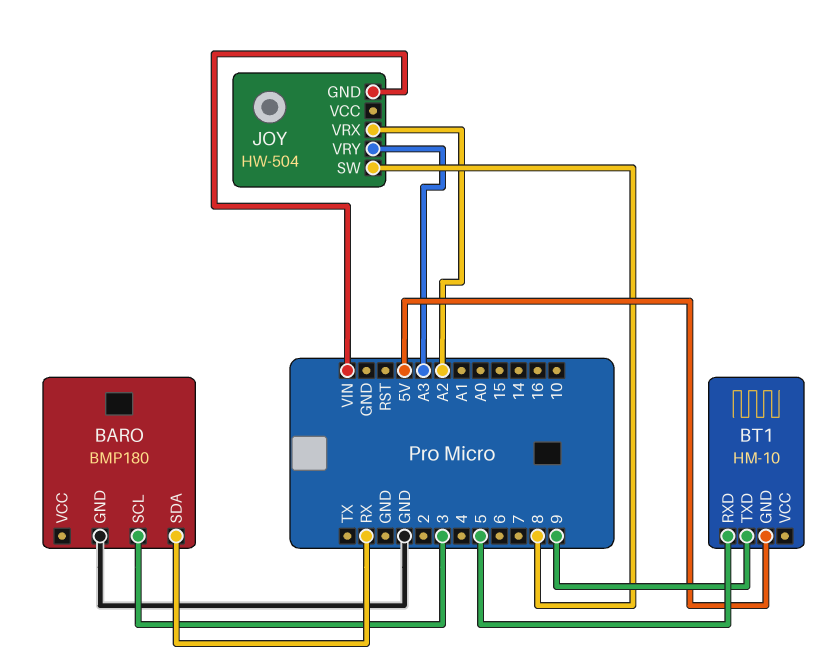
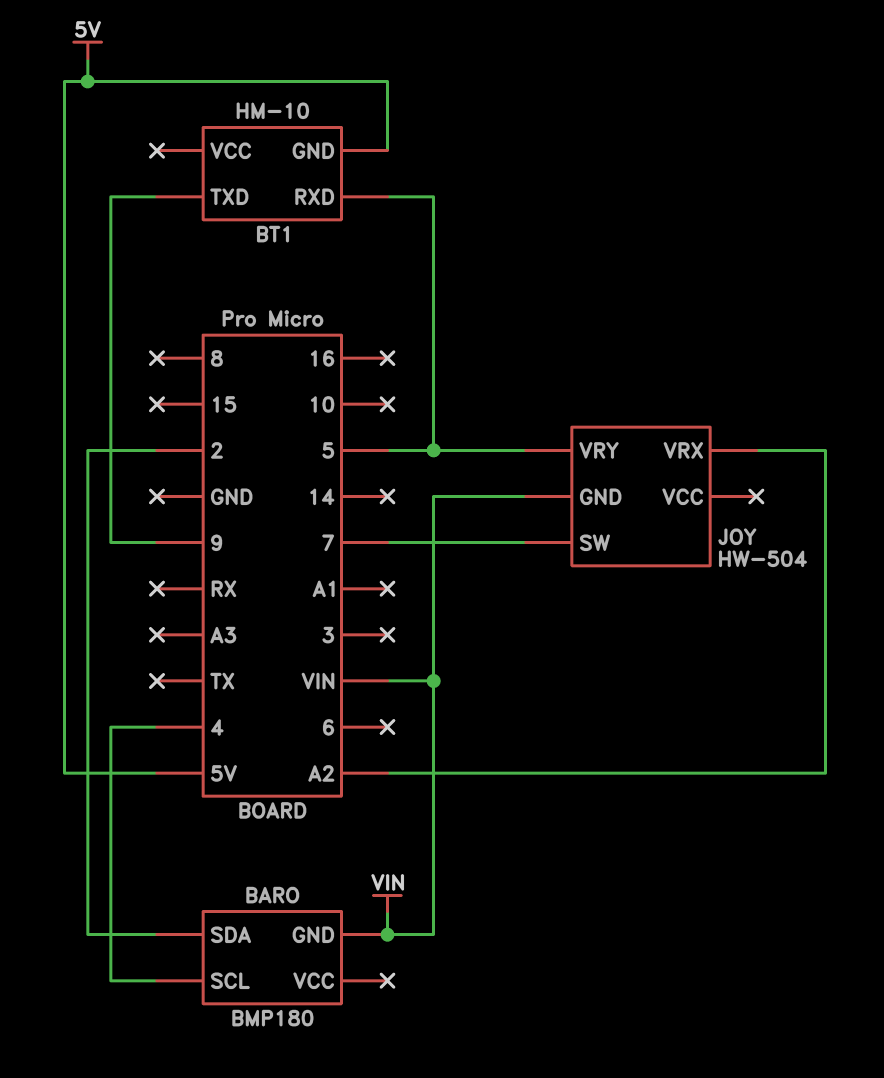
BARO pin GND: GND -> VIN
BARO pin SCL: 3 -> 4
BARO pin SDA: RX -> 2
JOY pin SW: 8 -> 7
JOY pin VRY: A3 -> 5

